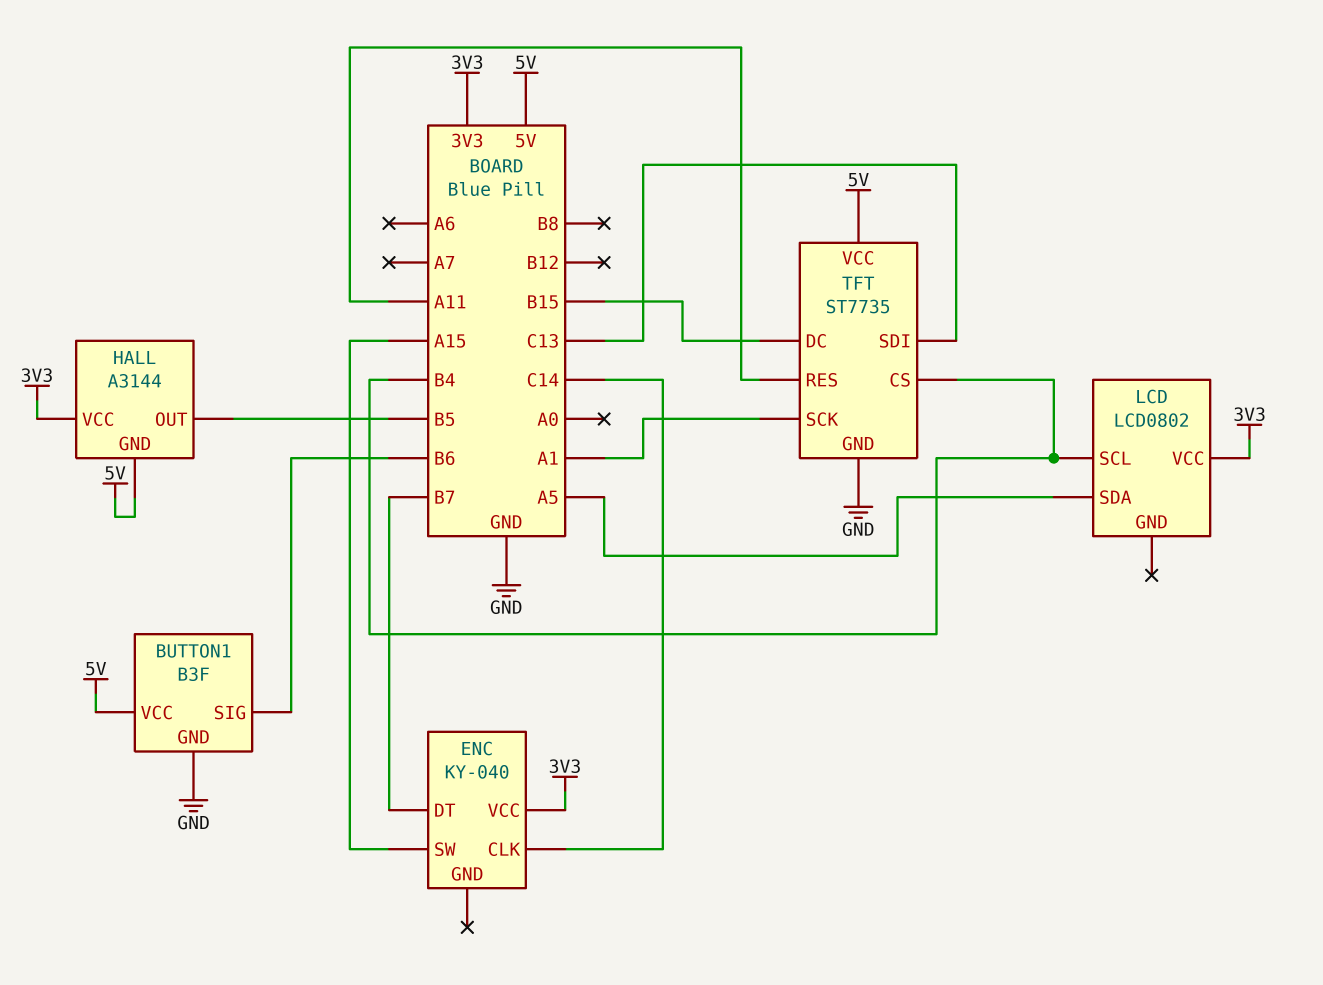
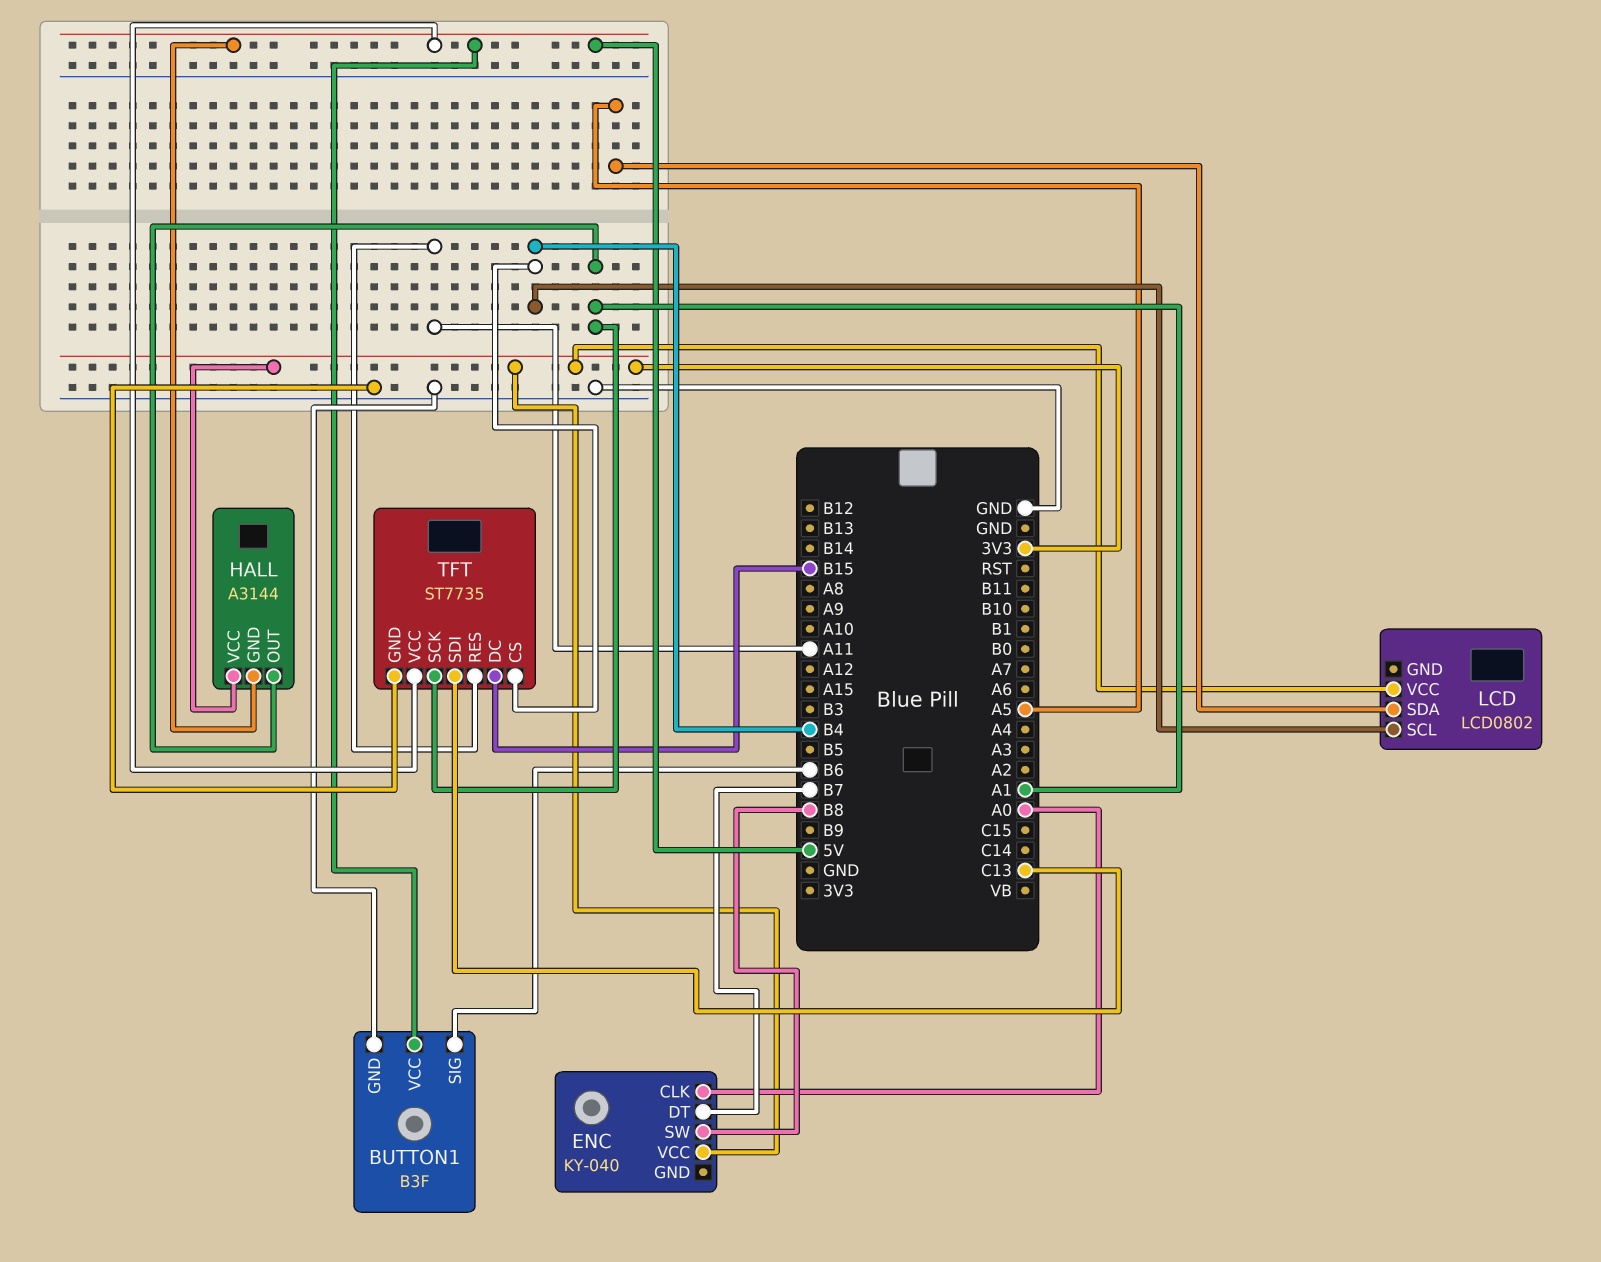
ENC pin CLK: C14 -> A0
ENC pin SW: A15 -> B8
HALL pin OUT: B5 -> A1

